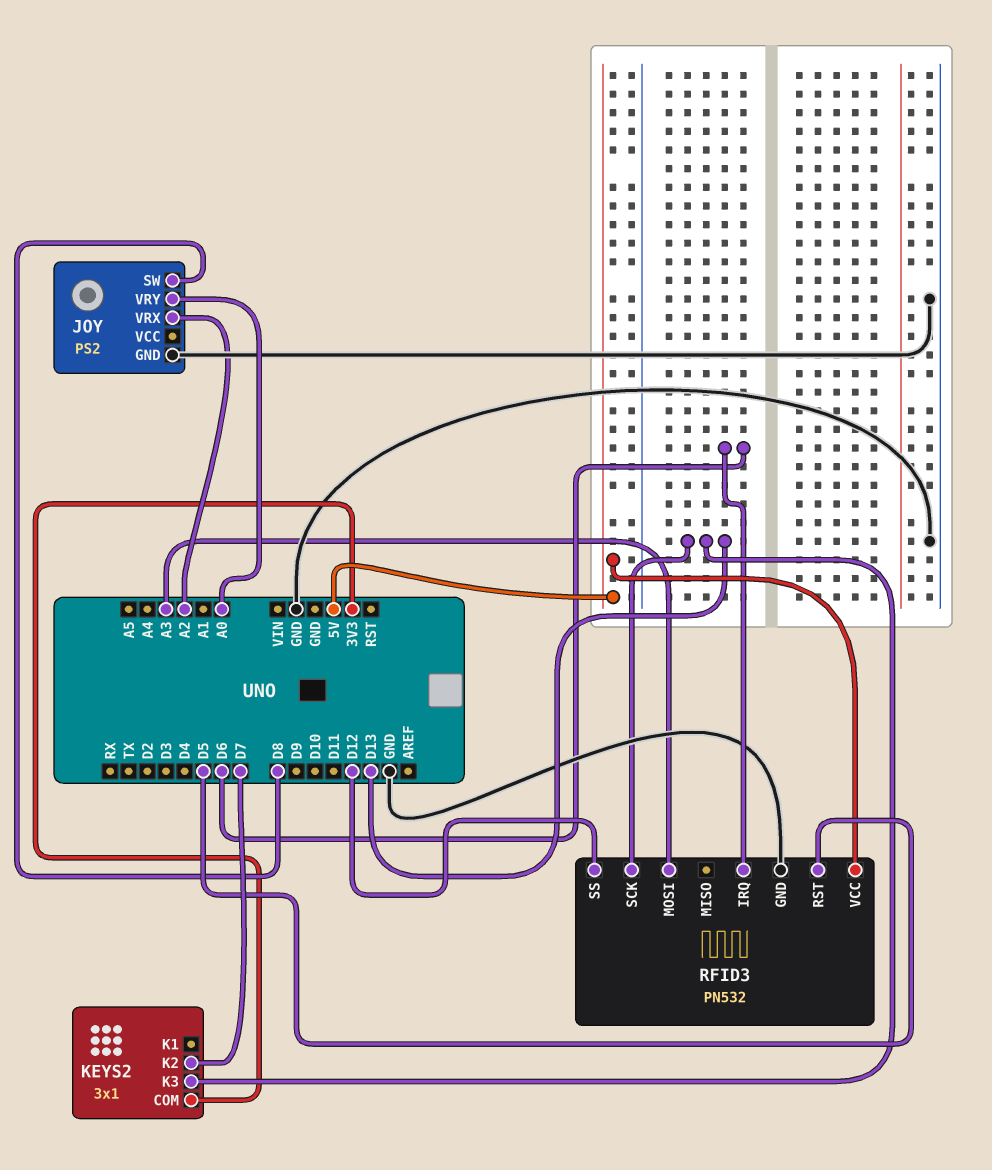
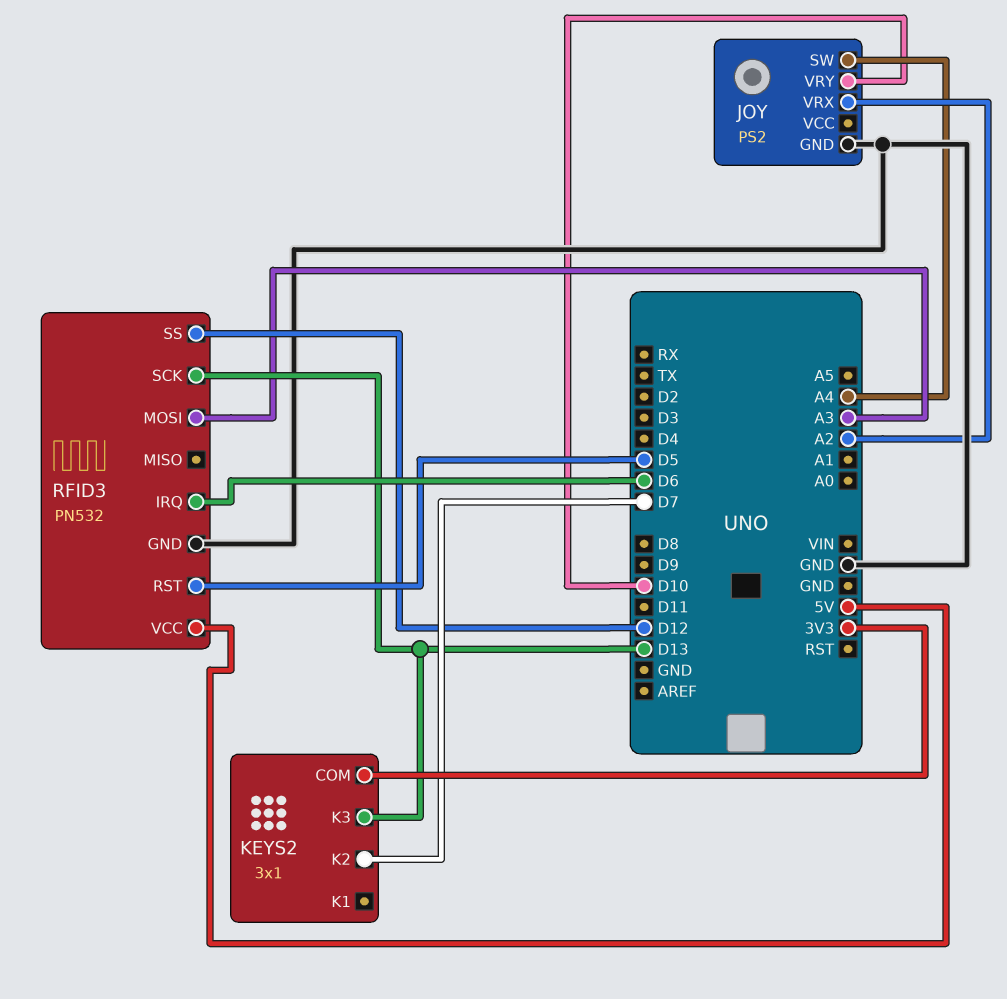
JOY pin SW: D8 -> A4
JOY pin VRY: A0 -> D10

